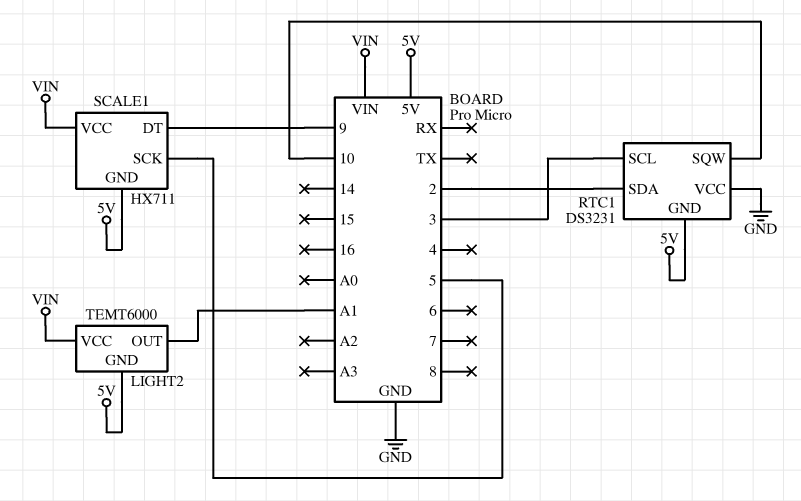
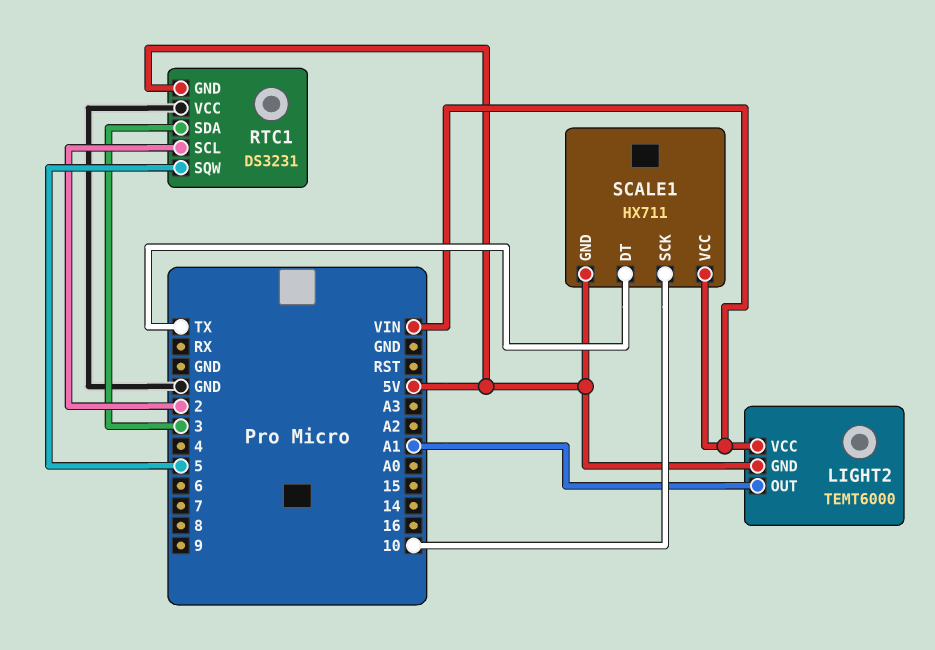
RTC1 pin SCL: 3 -> 2
RTC1 pin SDA: 2 -> 3
RTC1 pin SQW: 10 -> 5
SCALE1 pin DT: 9 -> TX
SCALE1 pin SCK: 5 -> 10

